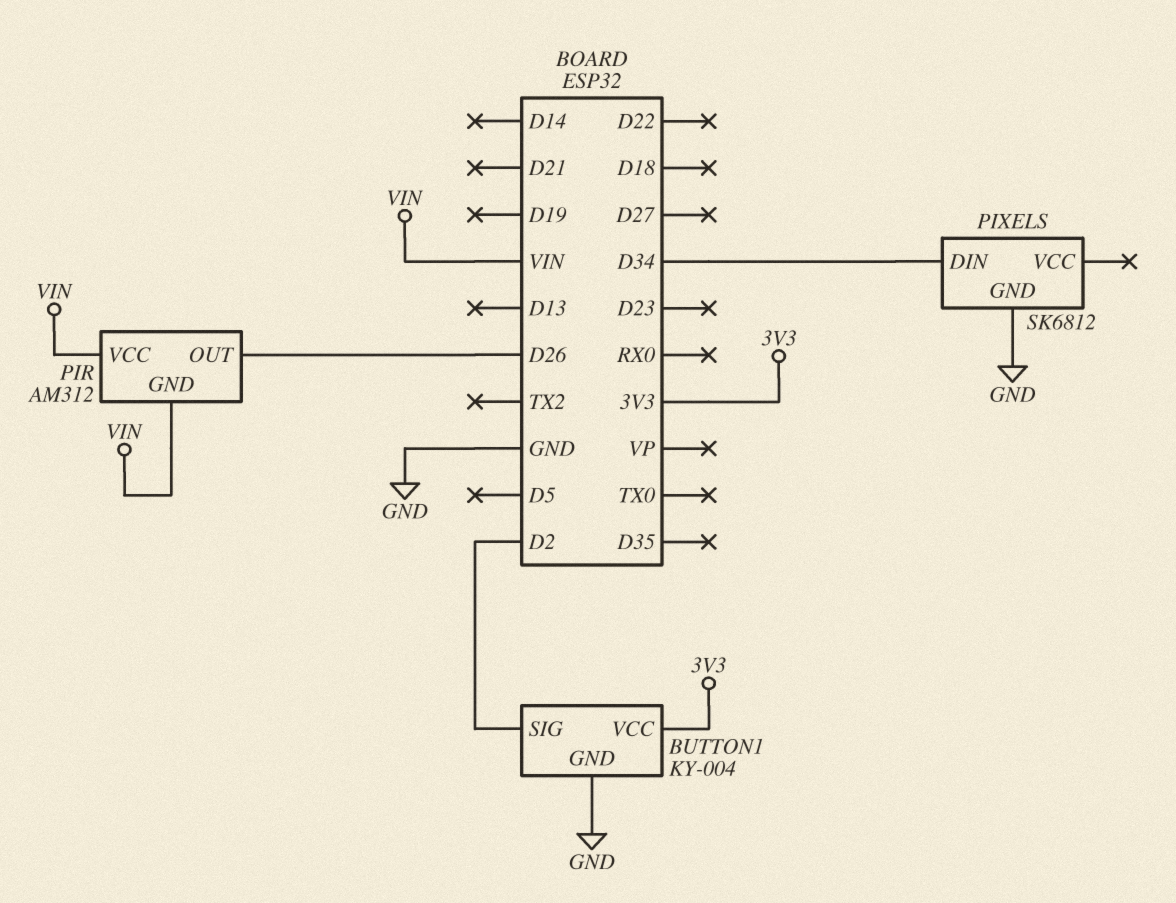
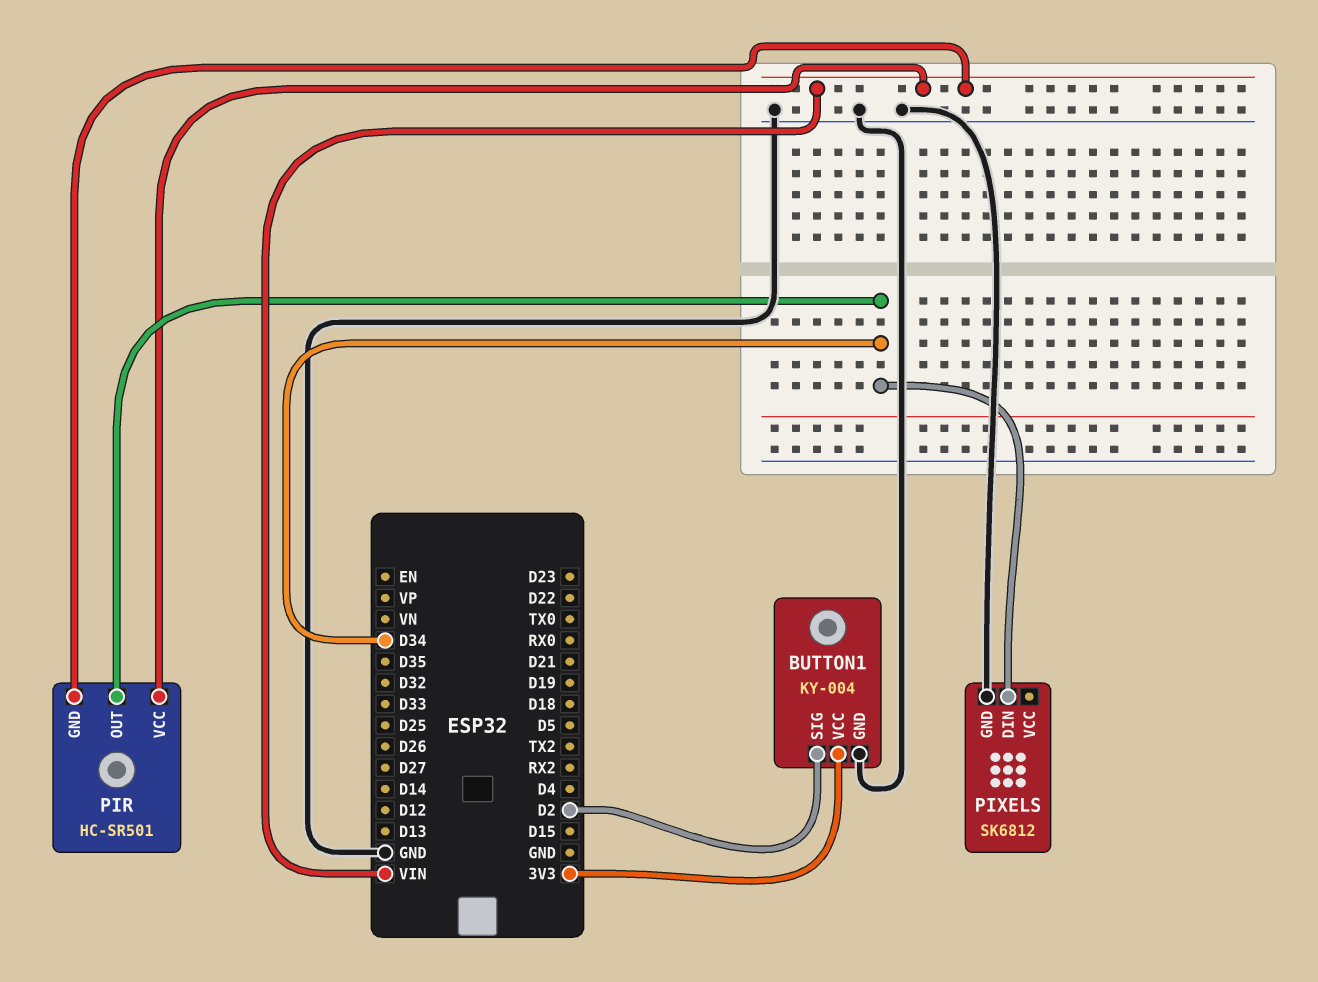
PIR: AM312 -> HC-SR501
PIR pin OUT: D26 -> D34

